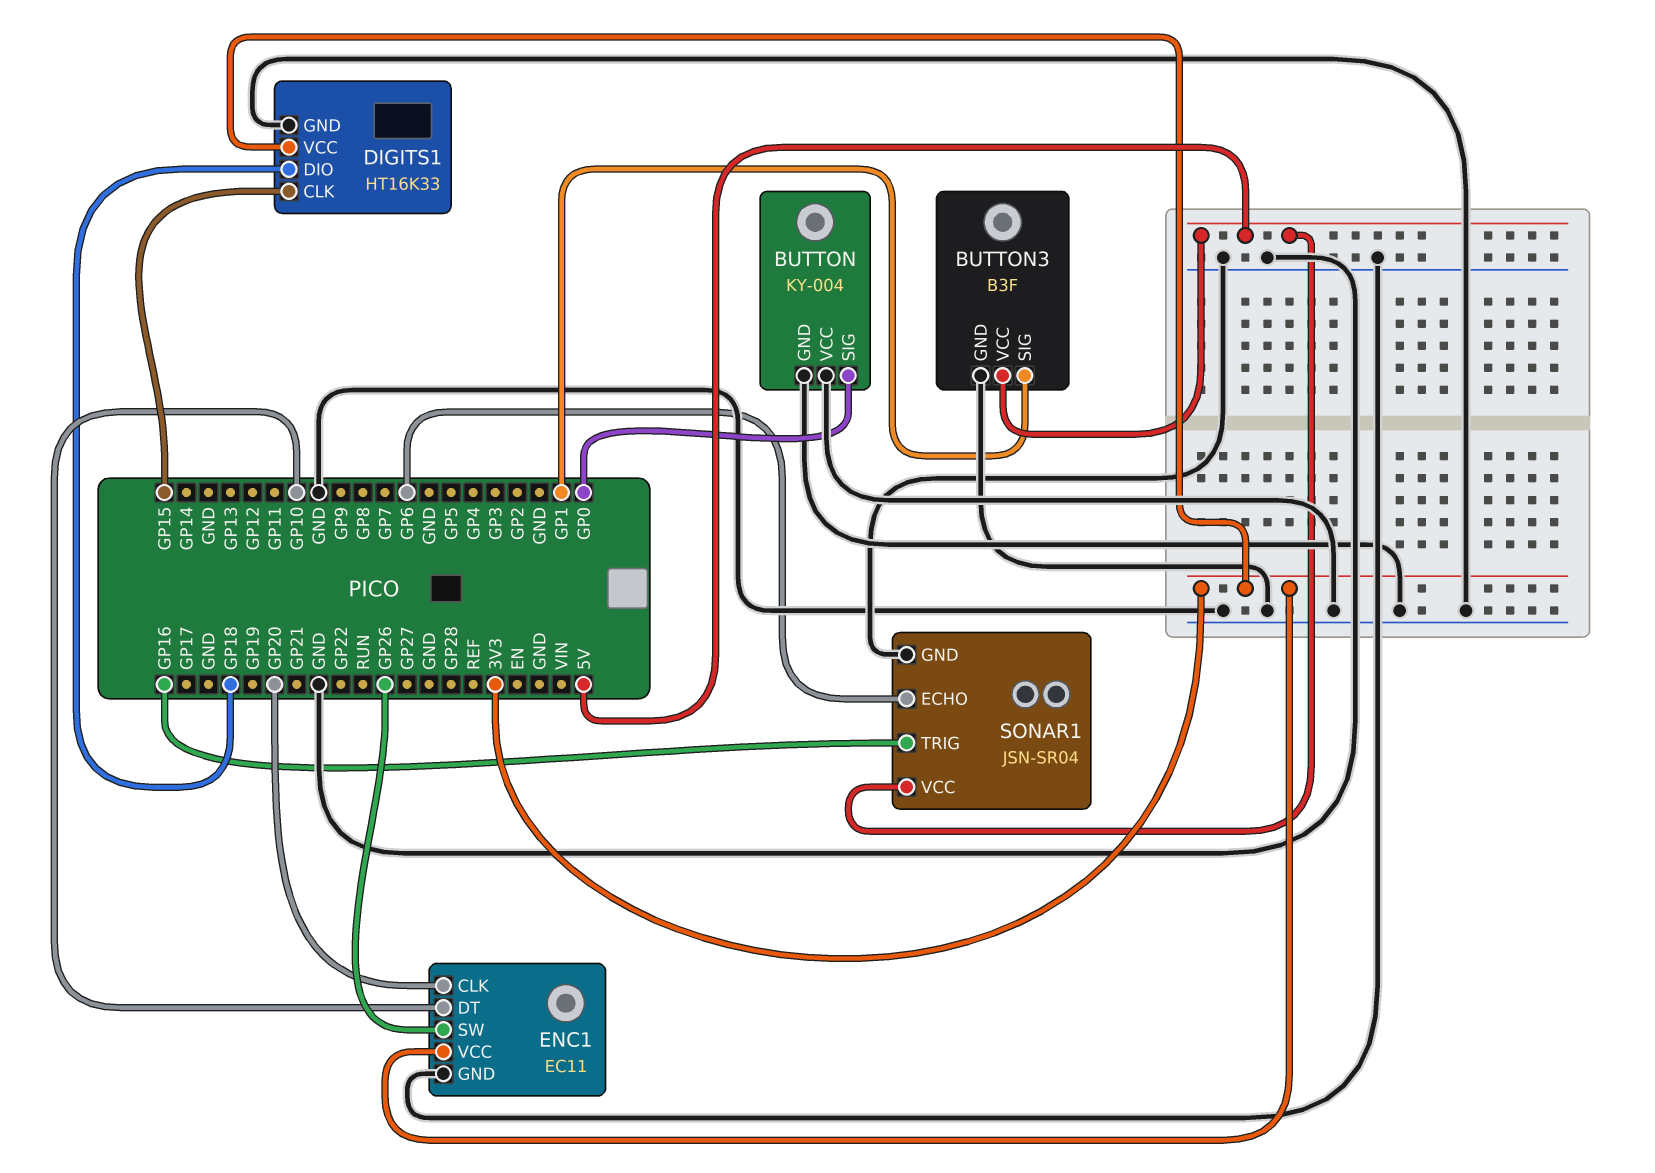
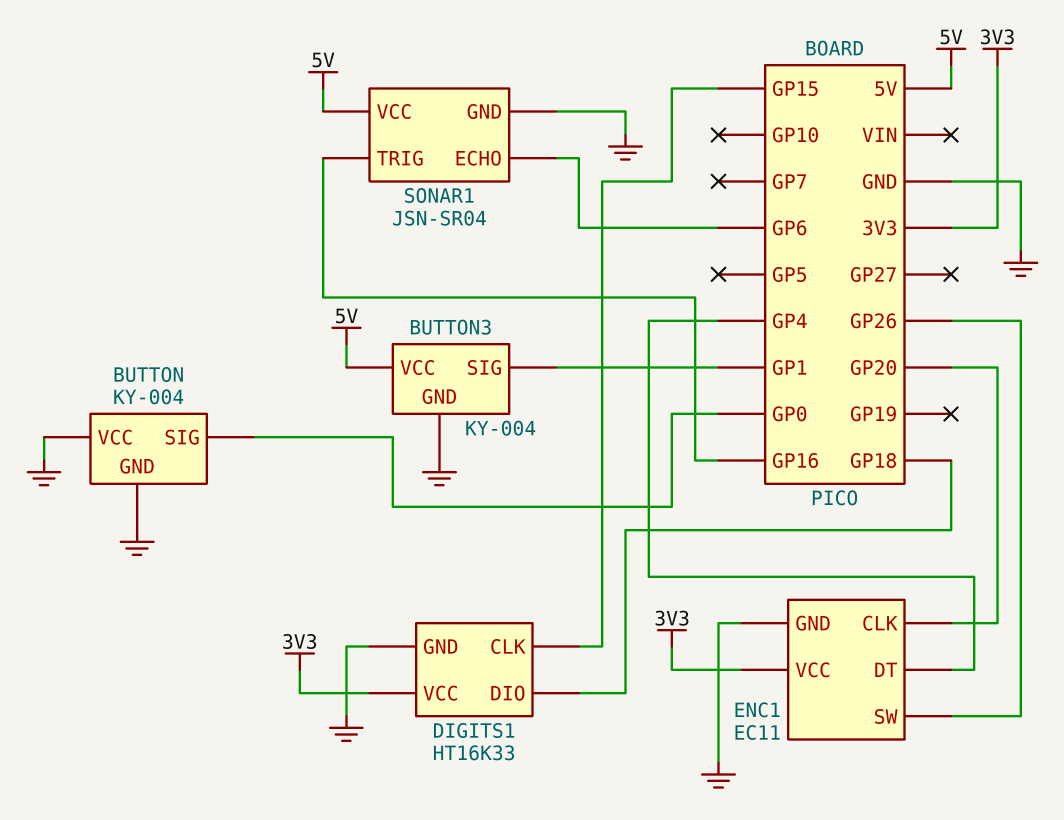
BUTTON3: B3F -> KY-004
ENC1 pin DT: GP10 -> GP4

